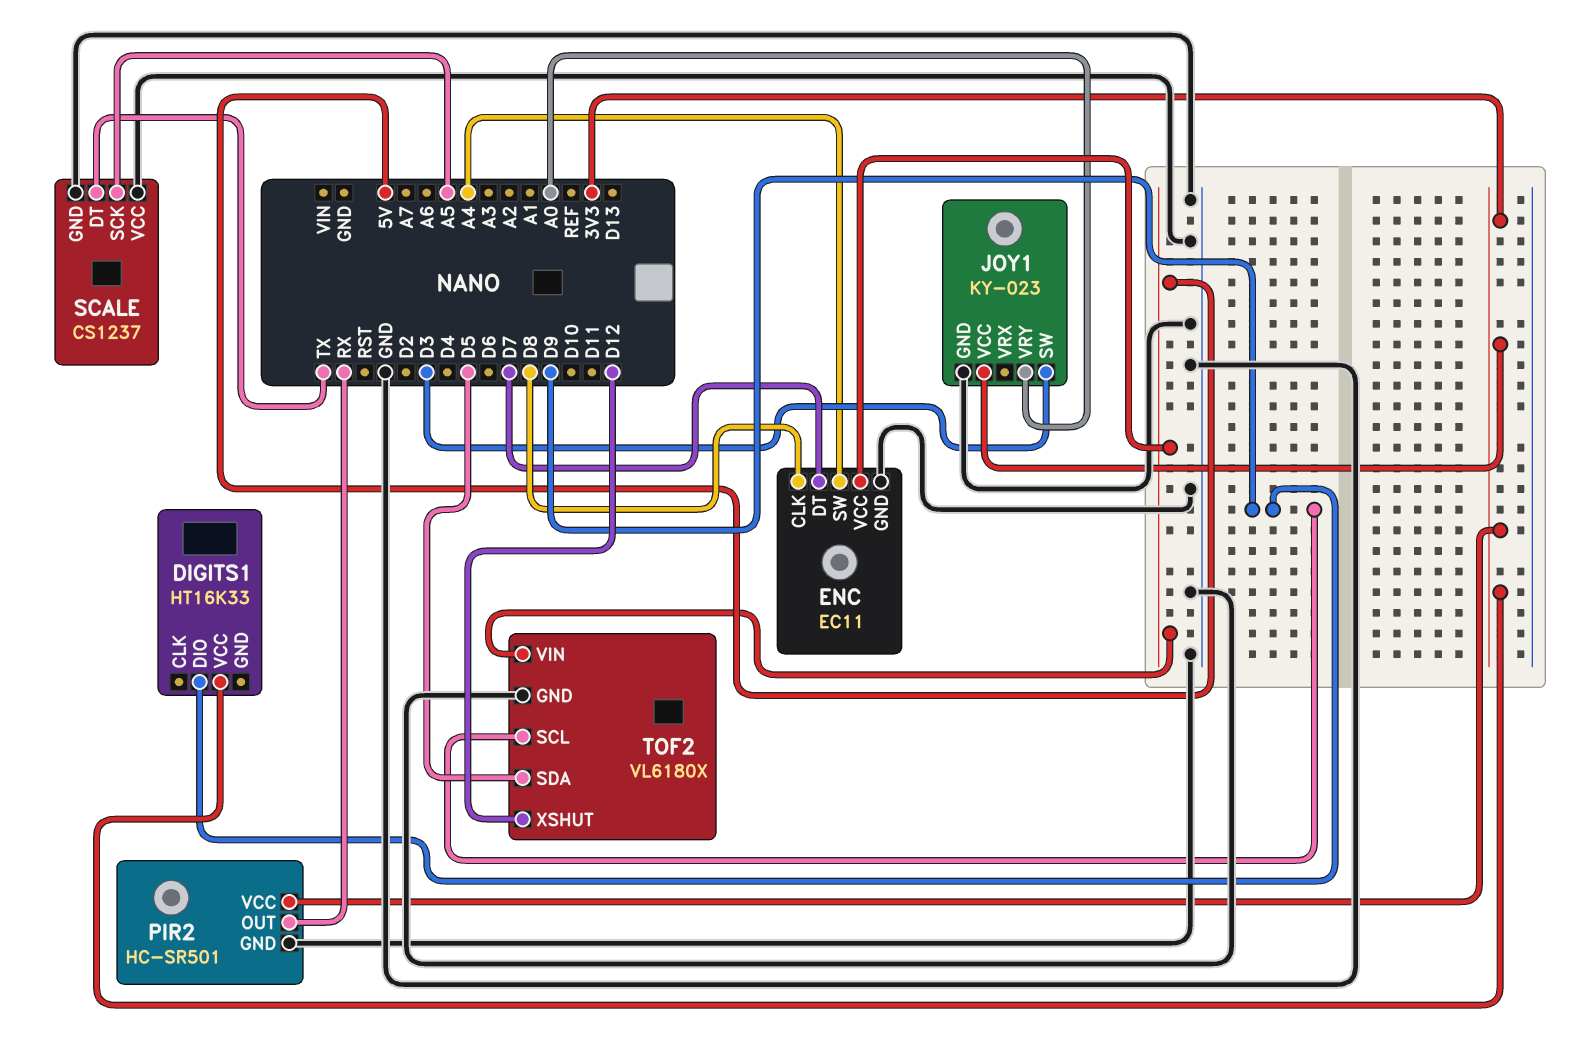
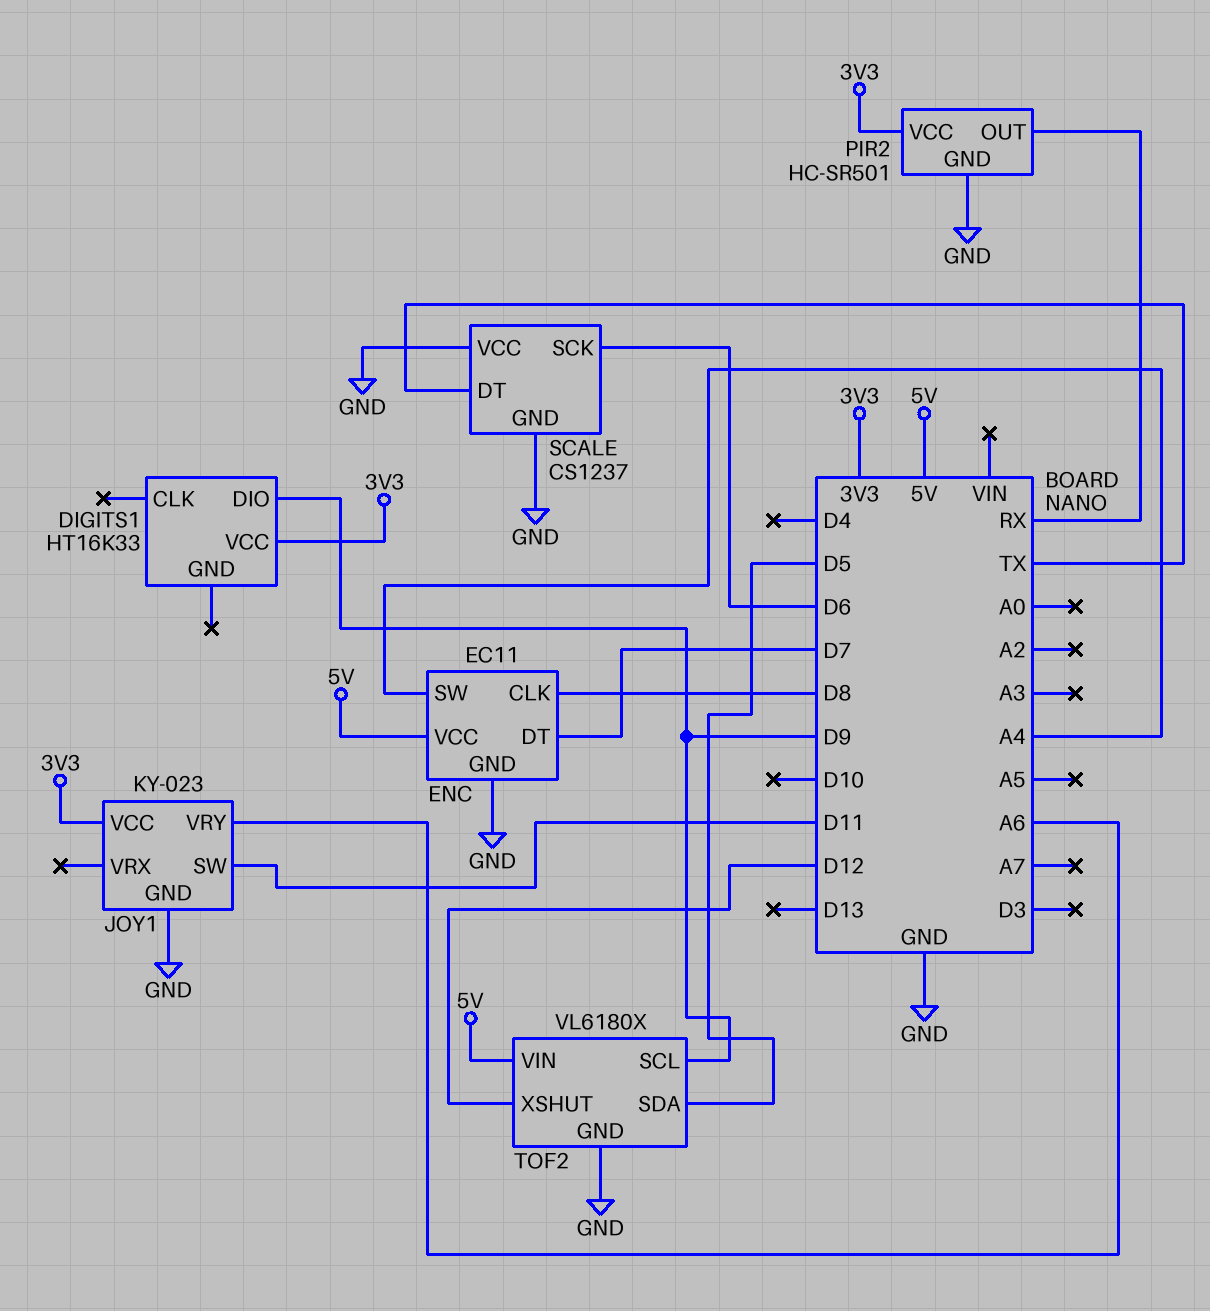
JOY1 pin SW: D3 -> D11
JOY1 pin VRY: A0 -> A6
SCALE pin SCK: A5 -> D6

